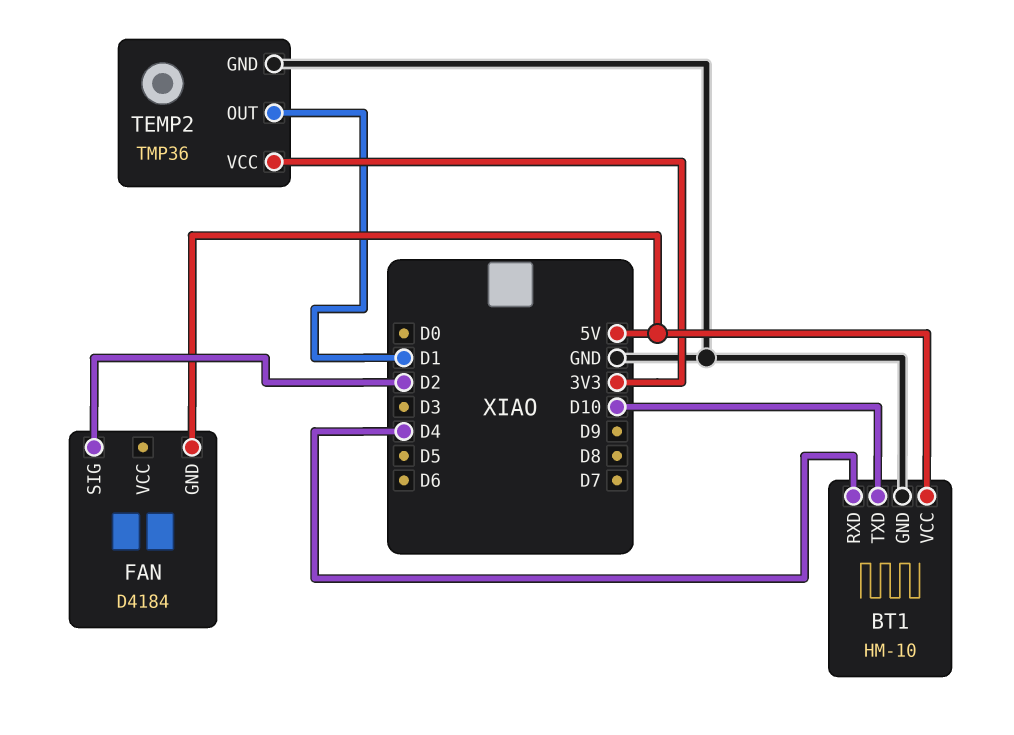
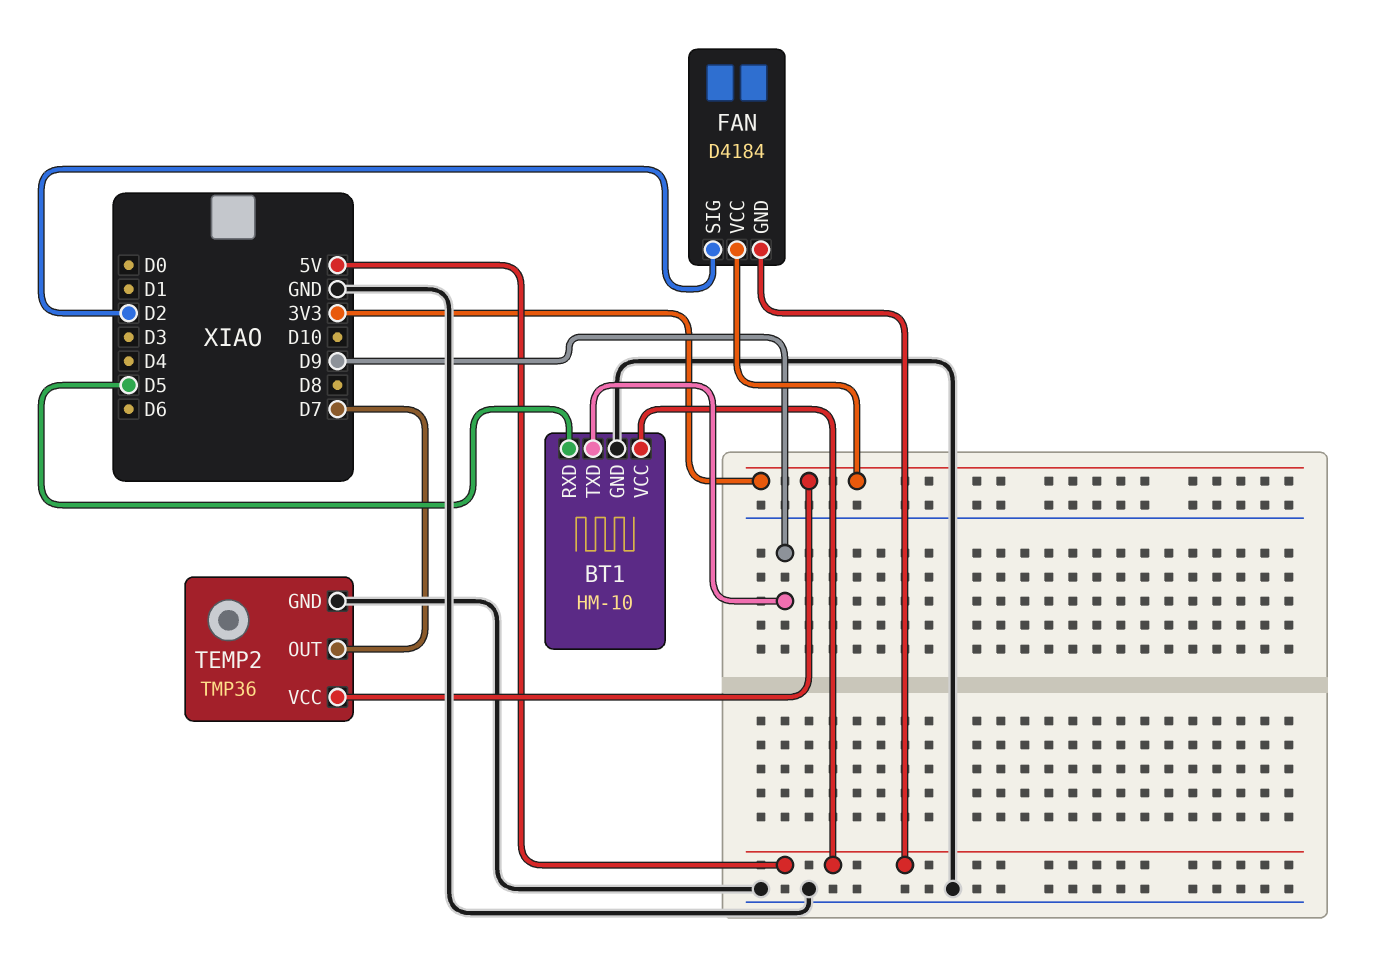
BT1 pin RXD: D4 -> D5
BT1 pin TXD: D10 -> D9
FAN pin VCC: none -> 3V3
TEMP2 pin OUT: D1 -> D7

